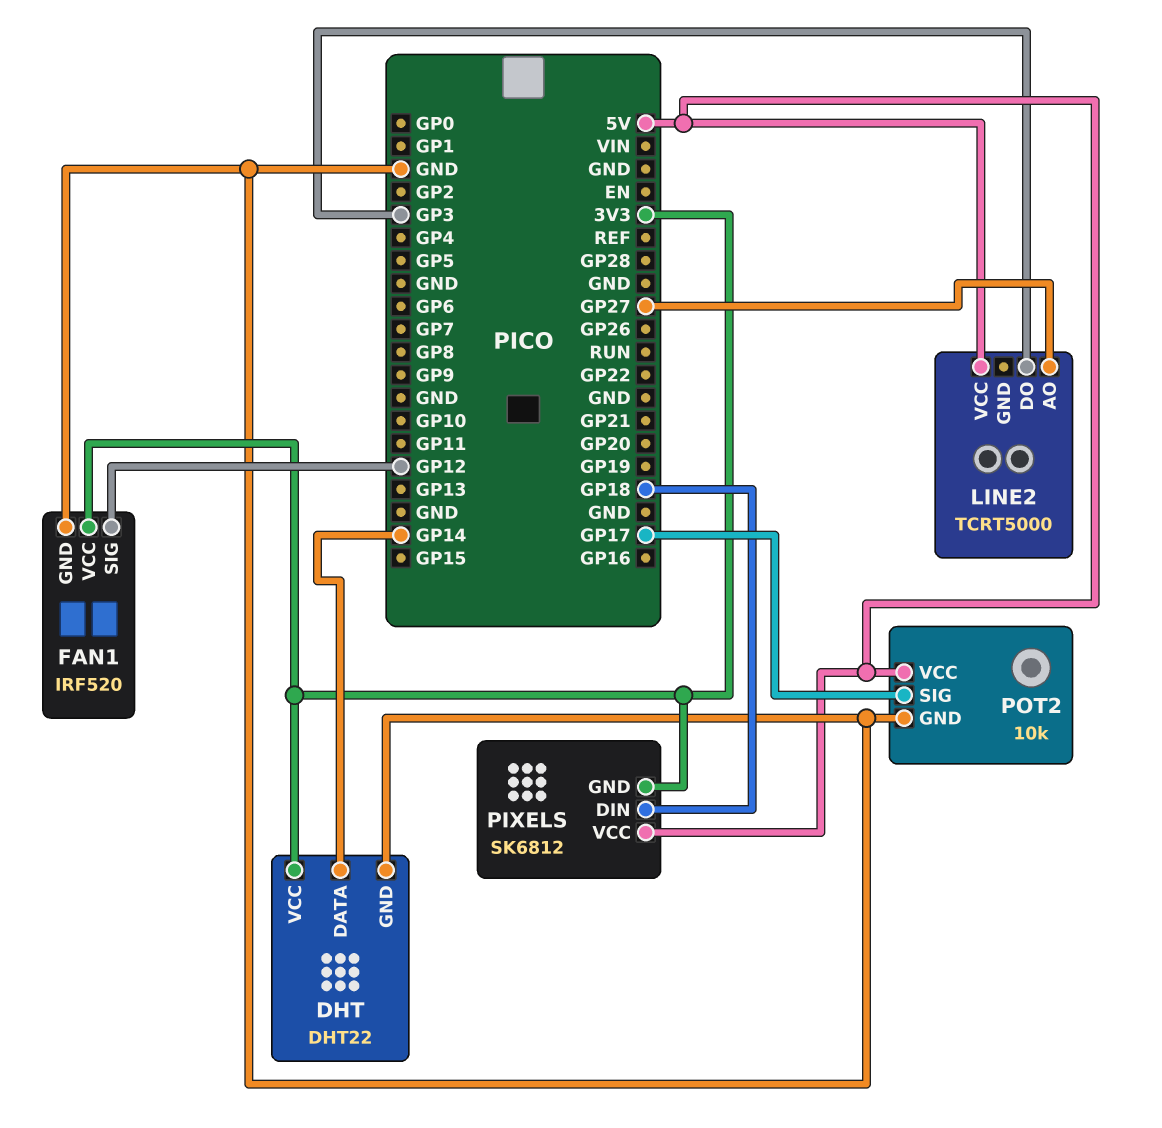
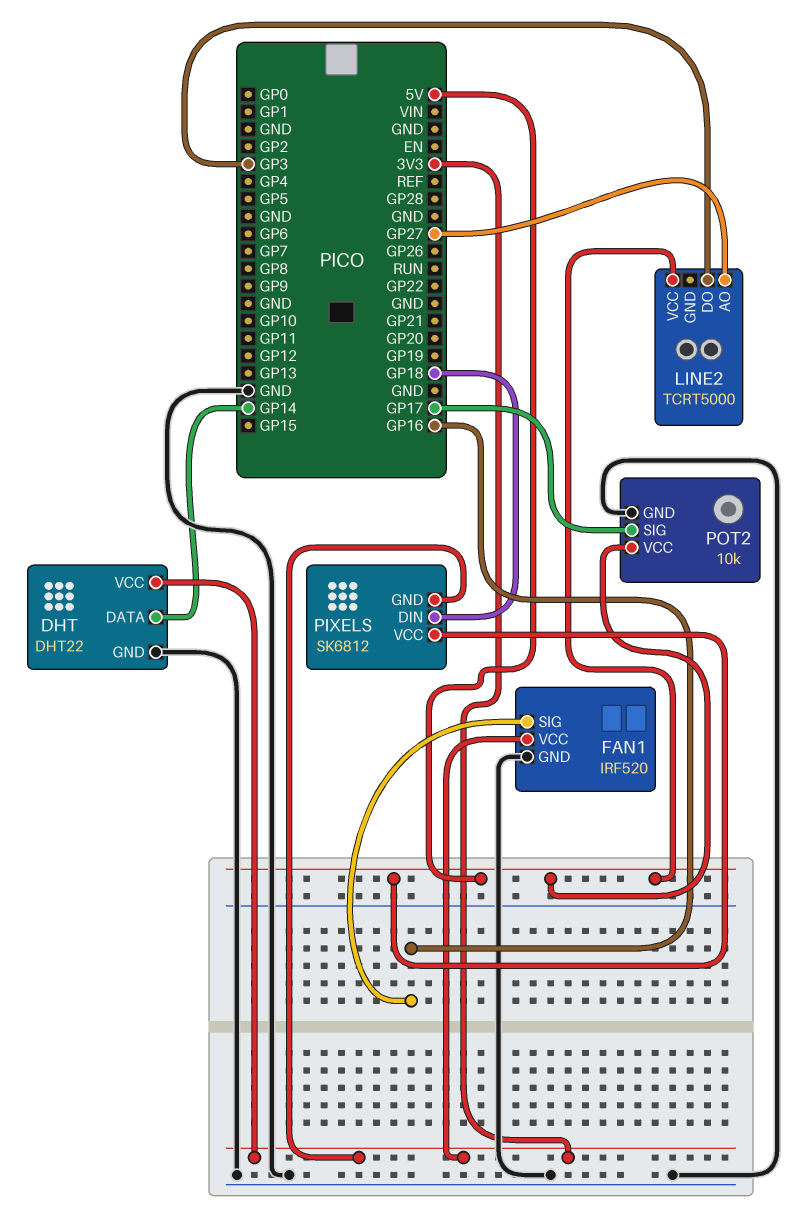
FAN1 pin SIG: GP12 -> GP16

